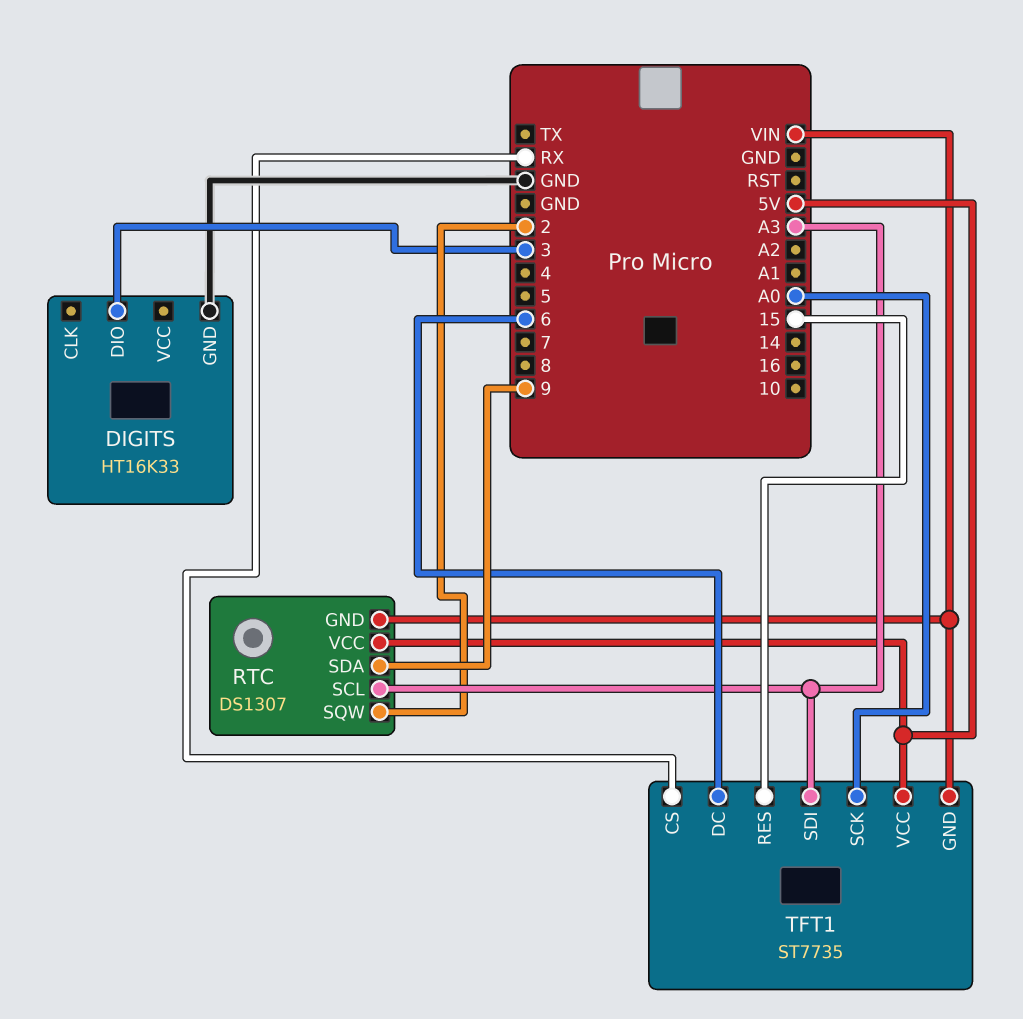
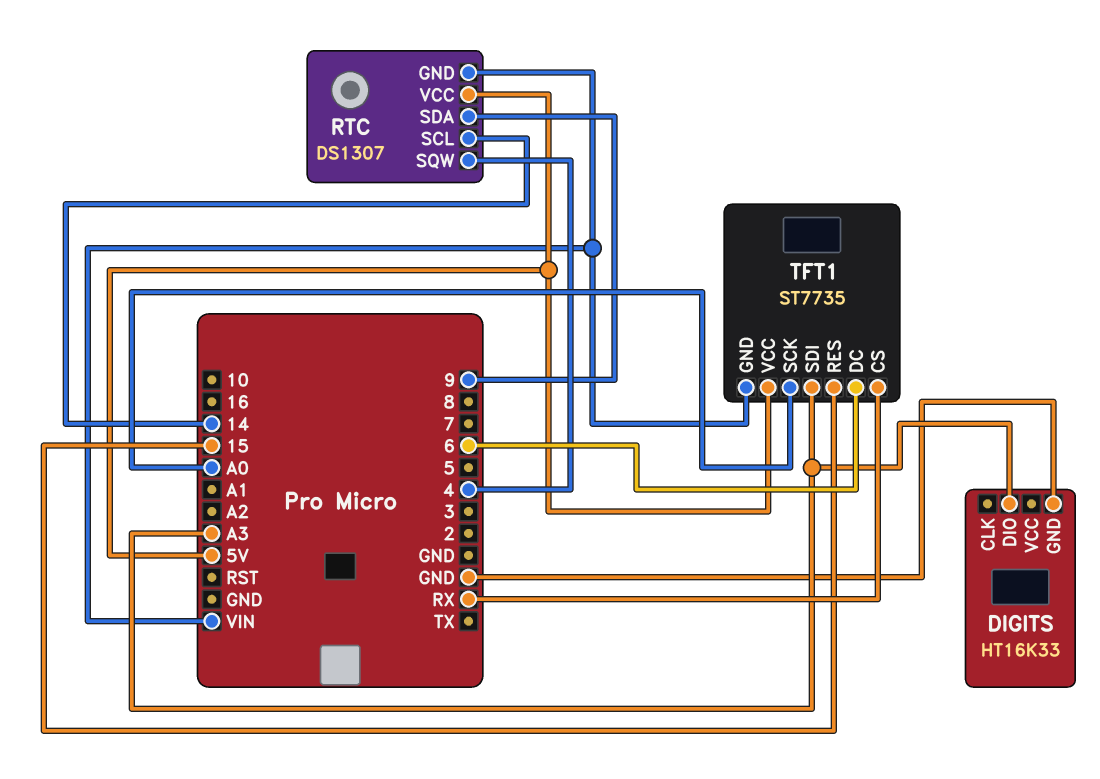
DIGITS pin DIO: 3 -> A3
RTC pin SCL: A3 -> 14
RTC pin SQW: 2 -> 4

